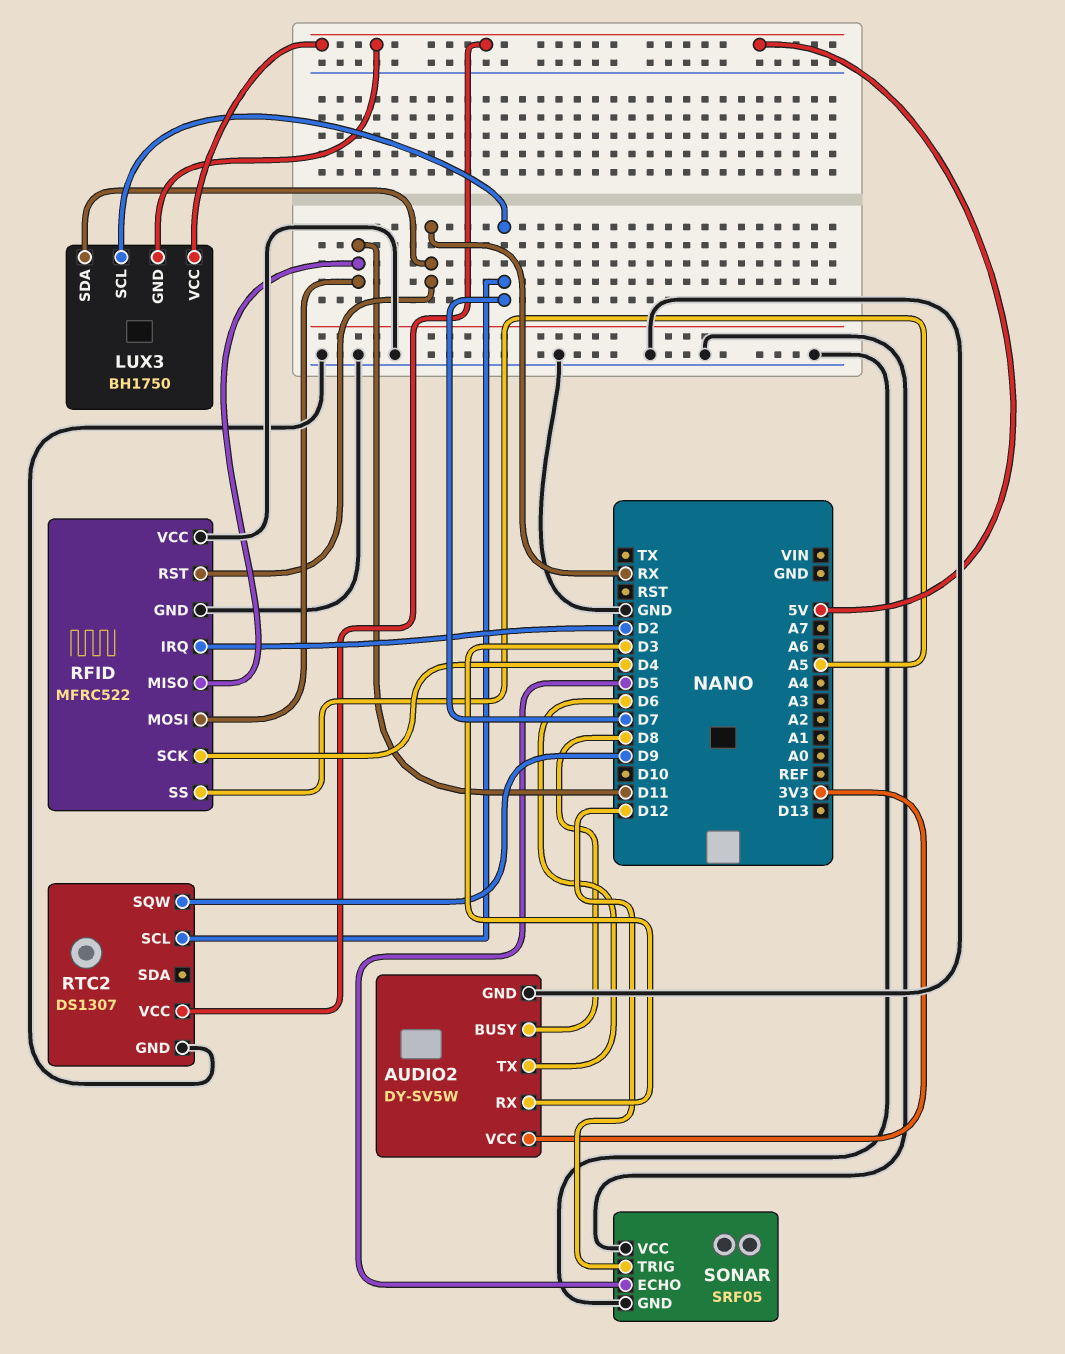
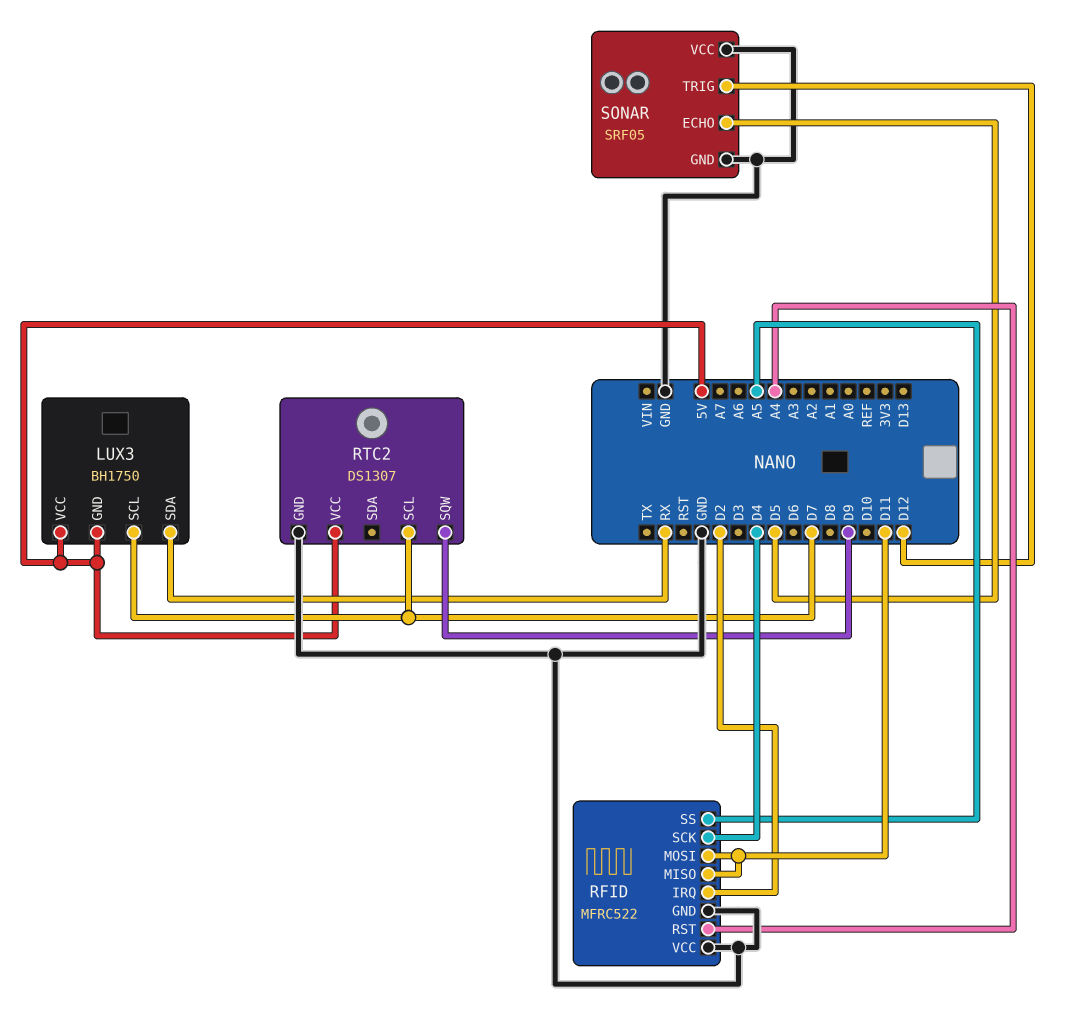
AUDIO2: DY-SV5W -> none
AUDIO2 pin BUSY: D8 -> none
AUDIO2 pin GND: GND -> none
AUDIO2 pin RX: D3 -> none
AUDIO2 pin TX: D6 -> none
AUDIO2 pin VCC: 3V3 -> none
RFID pin RST: RX -> A4

